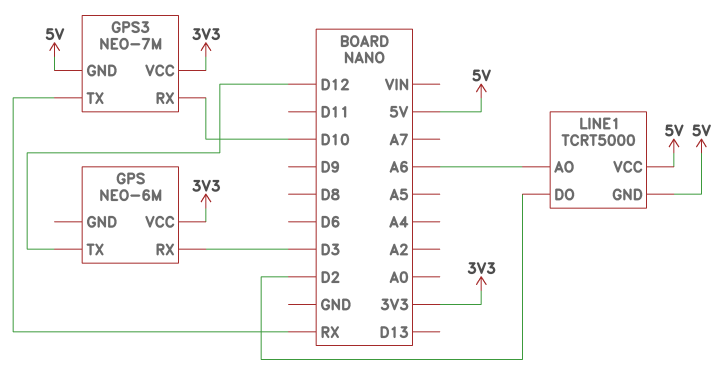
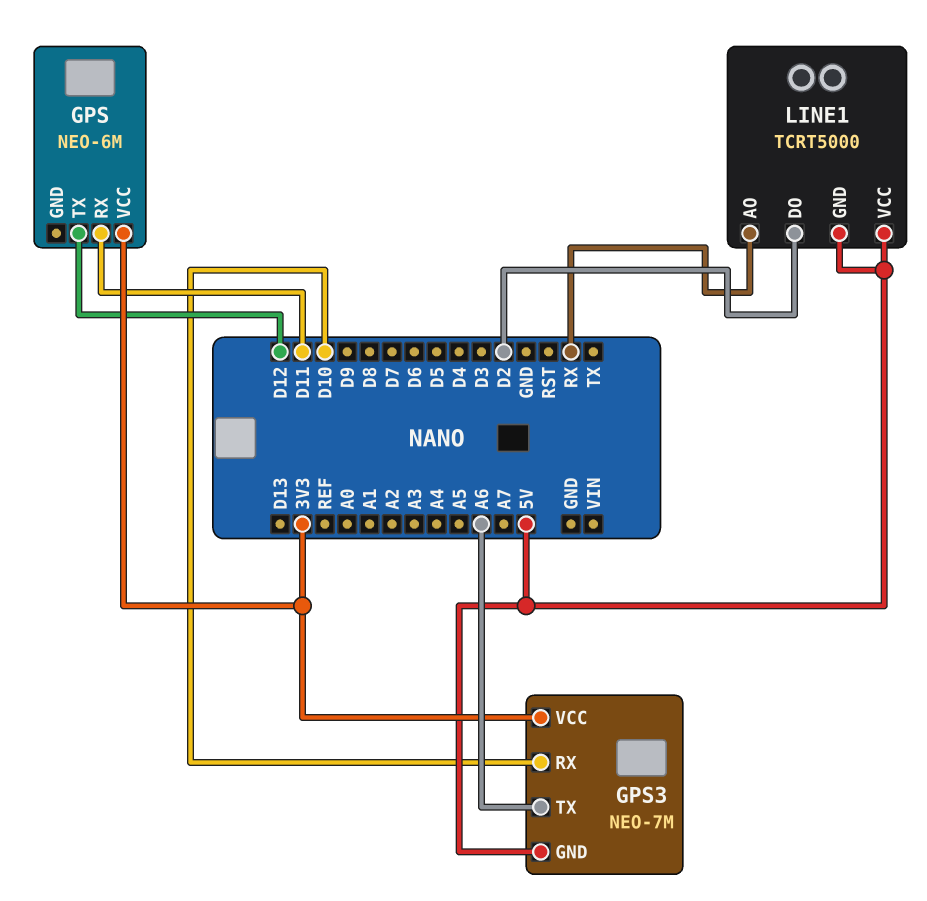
GPS pin RX: D3 -> D11
GPS3 pin TX: RX -> A6
LINE1 pin AO: A6 -> RX

